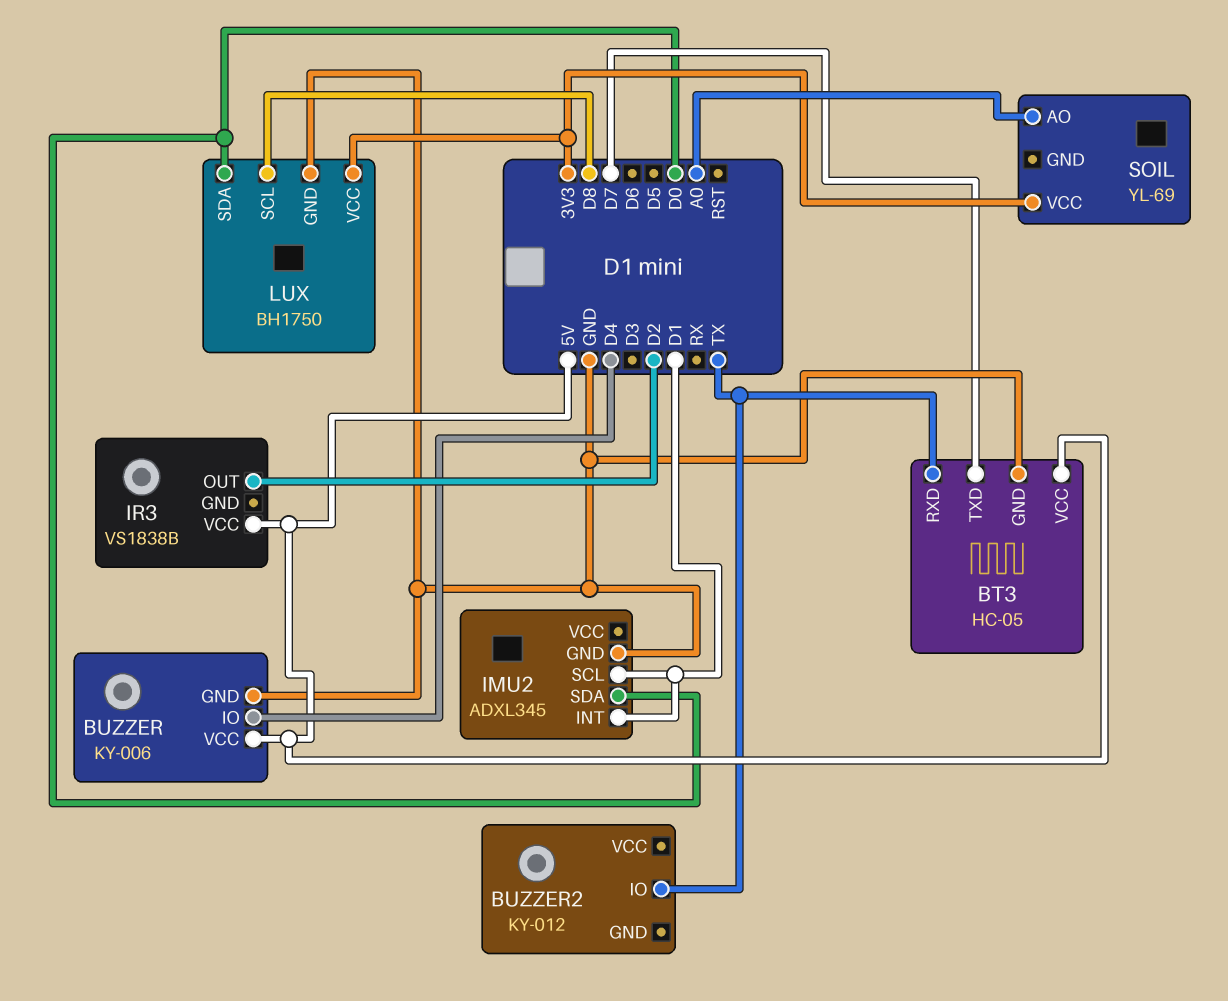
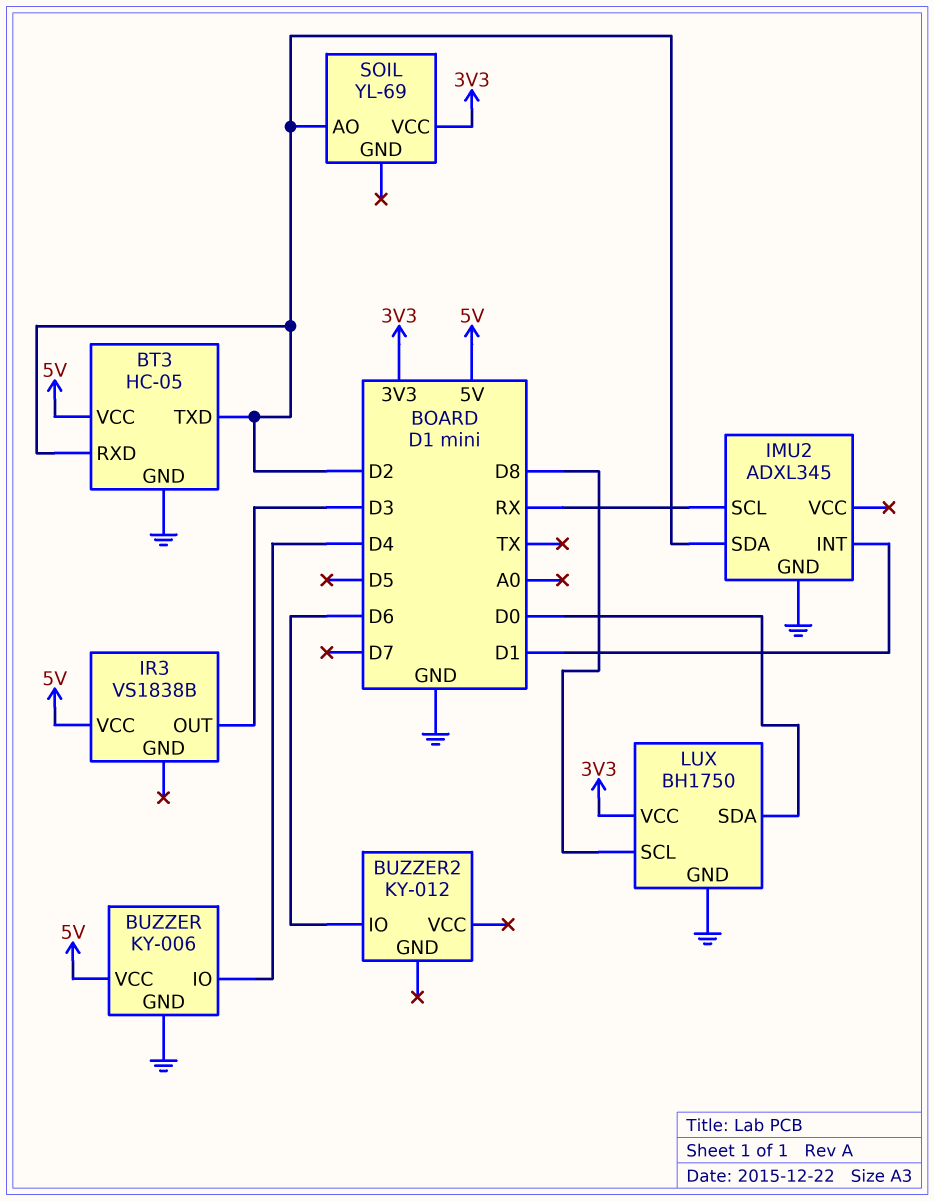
BT3 pin RXD: TX -> D2
BT3 pin TXD: D7 -> D2
BUZZER2 pin IO: TX -> D6
IMU2 pin SCL: D1 -> RX
IMU2 pin SDA: D0 -> D2
IR3 pin OUT: D2 -> D3
SOIL pin AO: A0 -> D2

